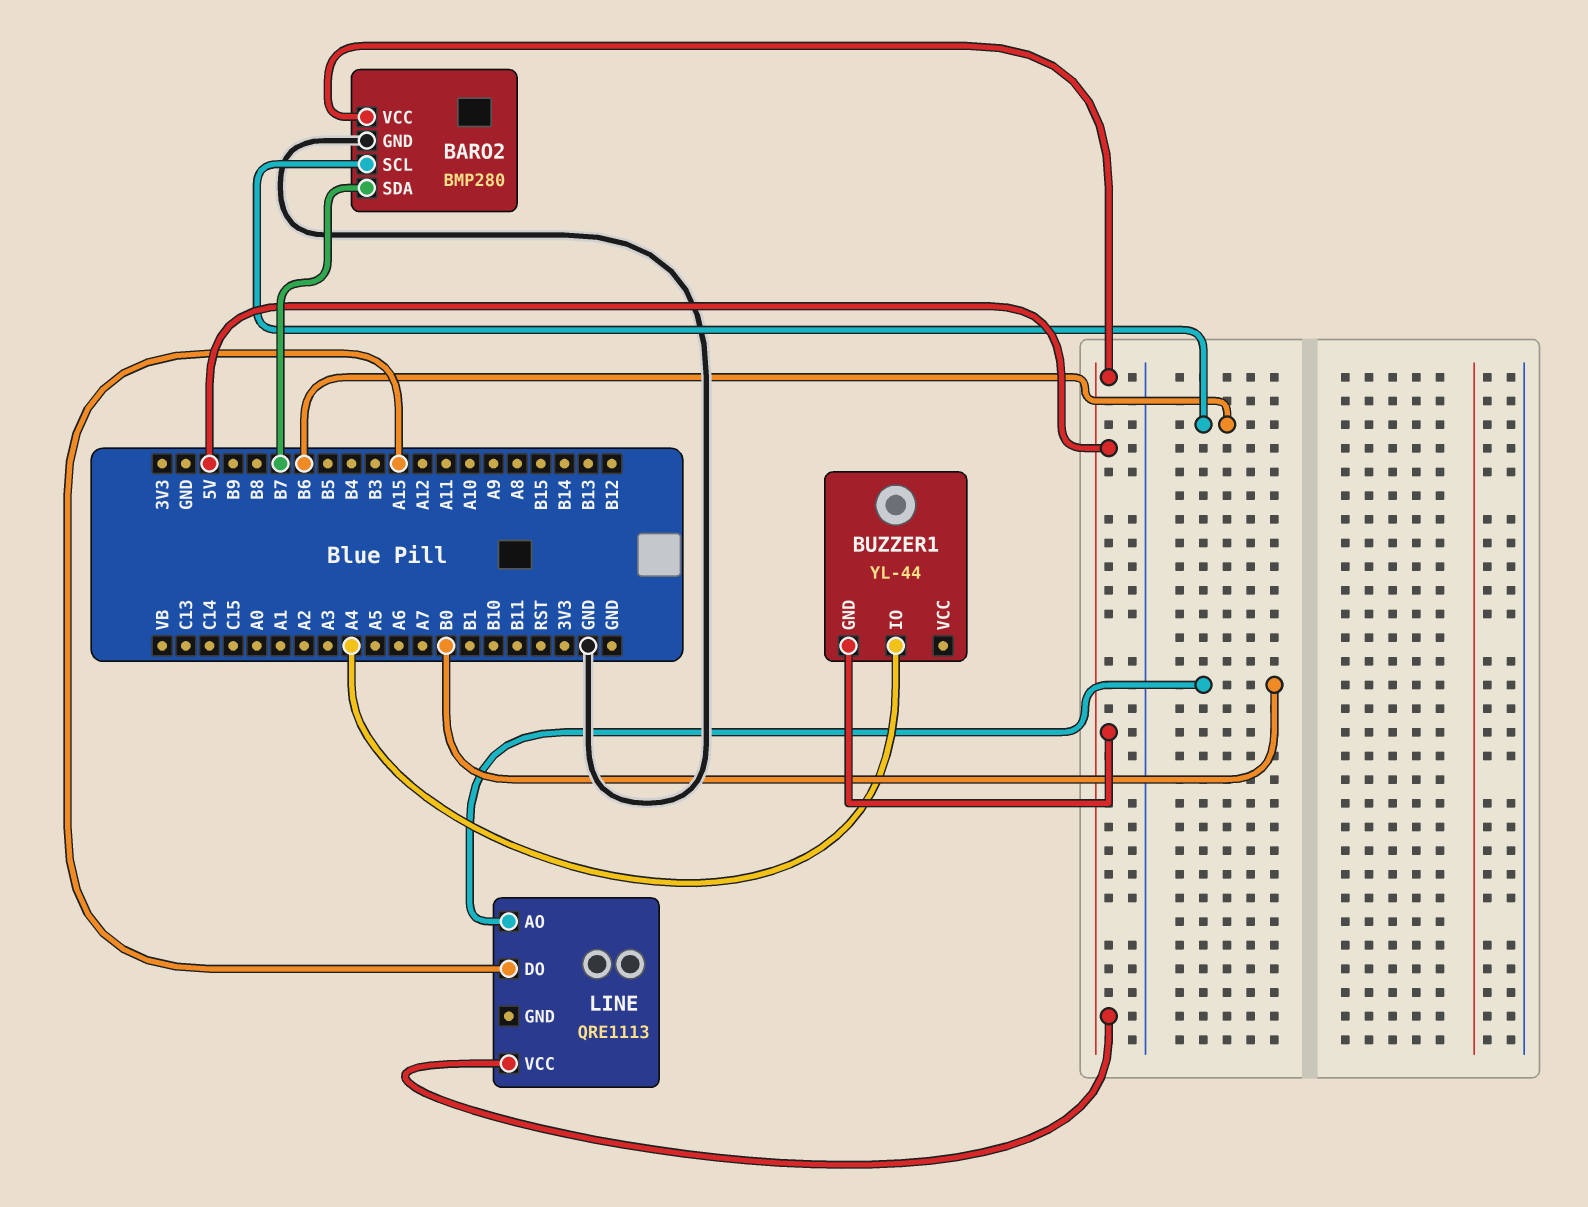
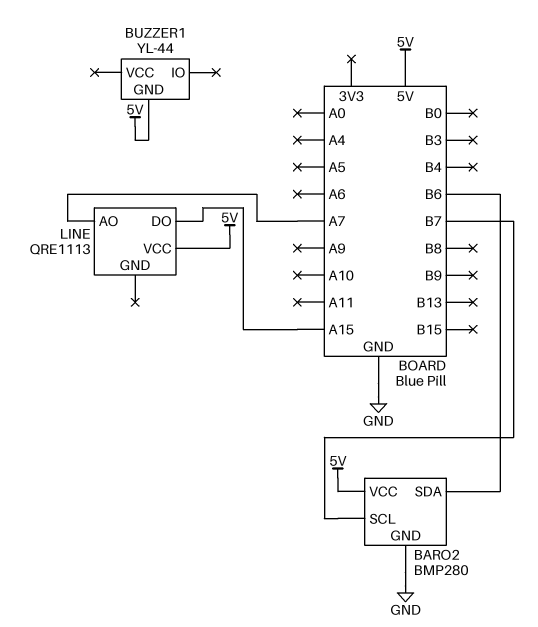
BARO2 pin SCL: B6 -> B7
BARO2 pin SDA: B7 -> B6
BUZZER1 pin IO: A4 -> none
LINE pin AO: B0 -> A7

